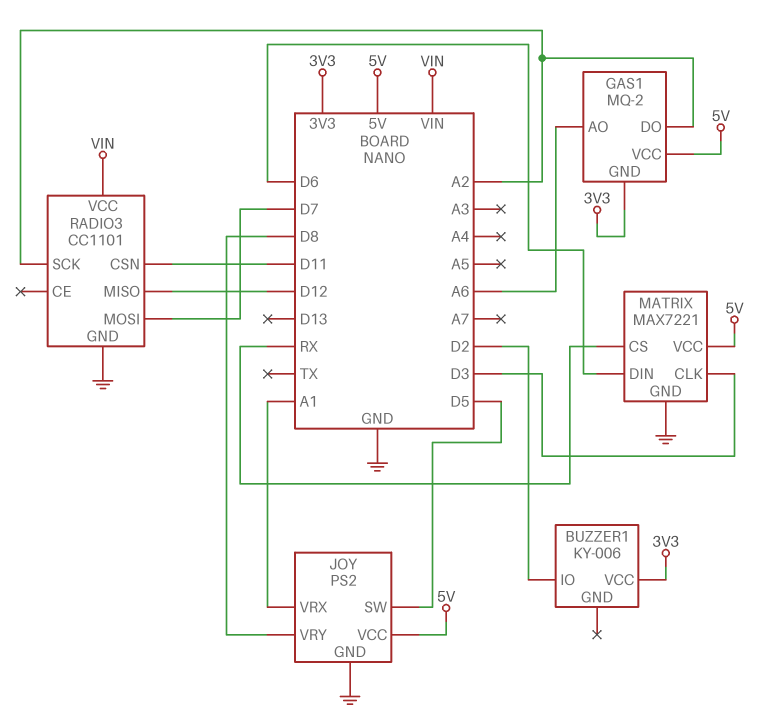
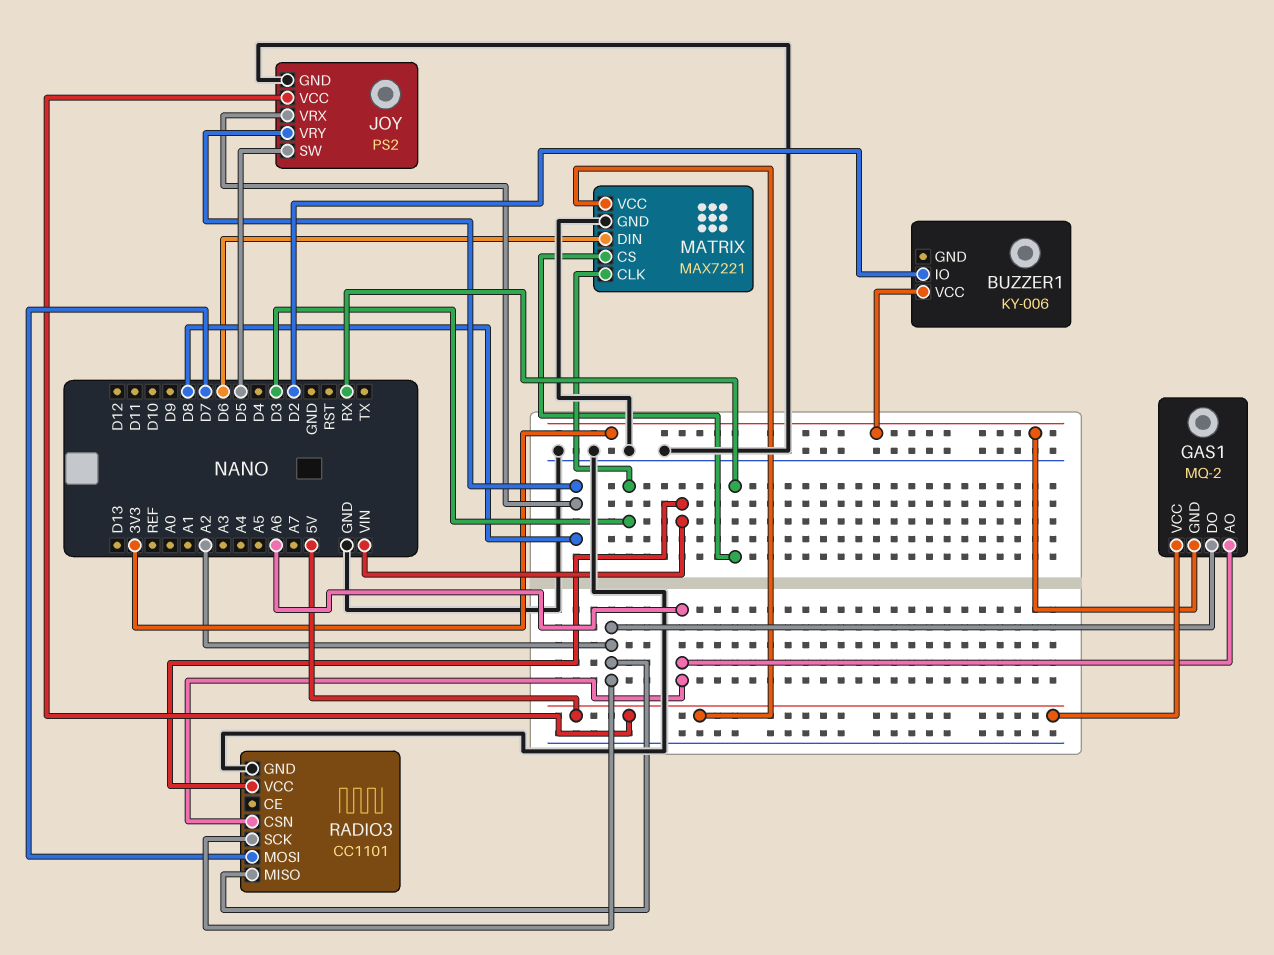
JOY pin VRX: A1 -> D8
RADIO3 pin CSN: D11 -> A6
RADIO3 pin MISO: D12 -> A2

